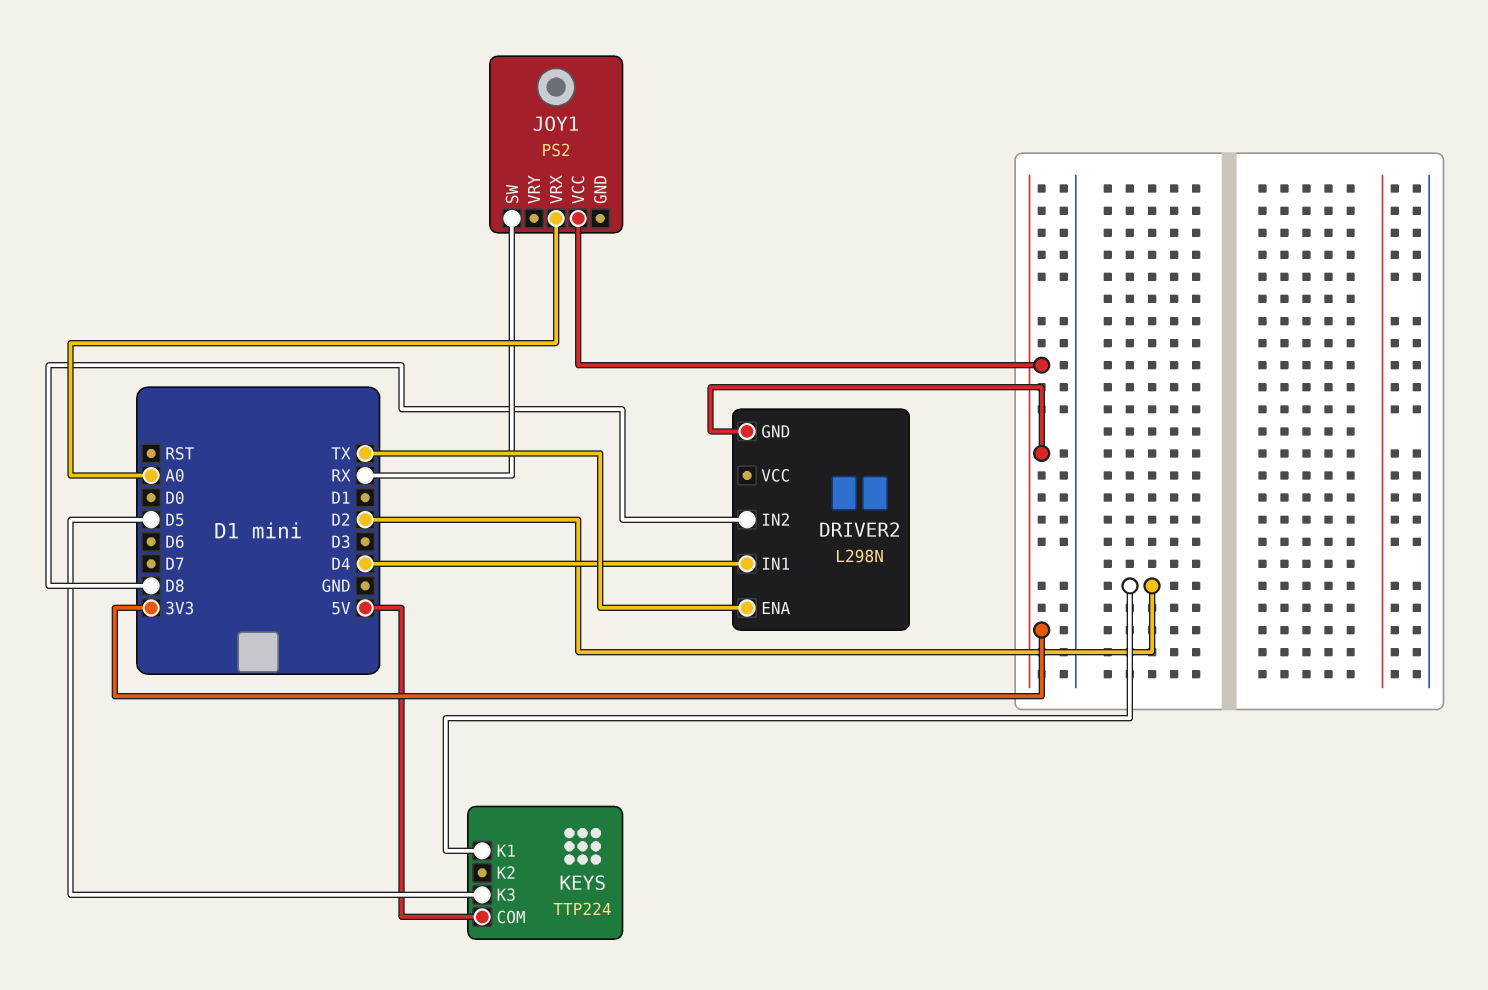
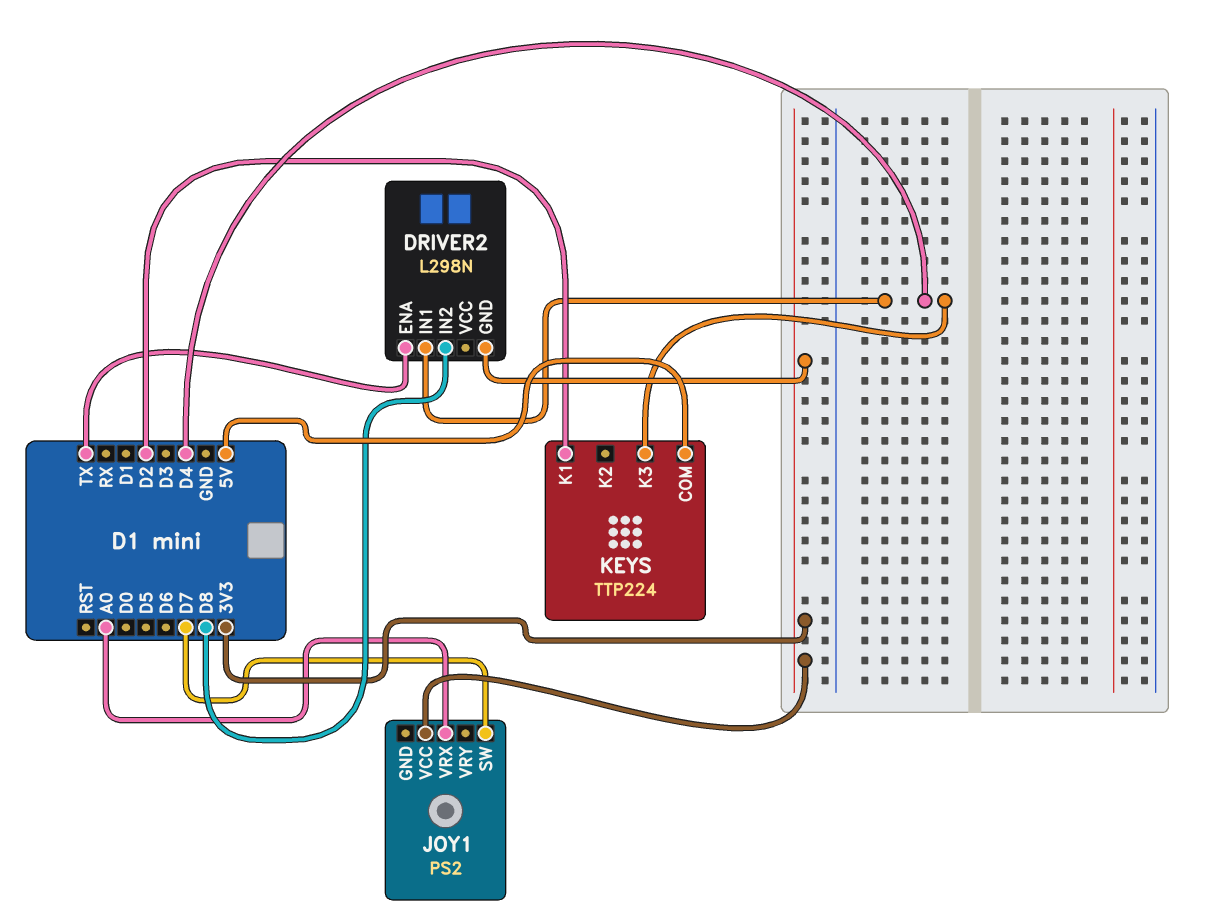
JOY1 pin SW: RX -> D7
KEYS pin K3: D5 -> D4

